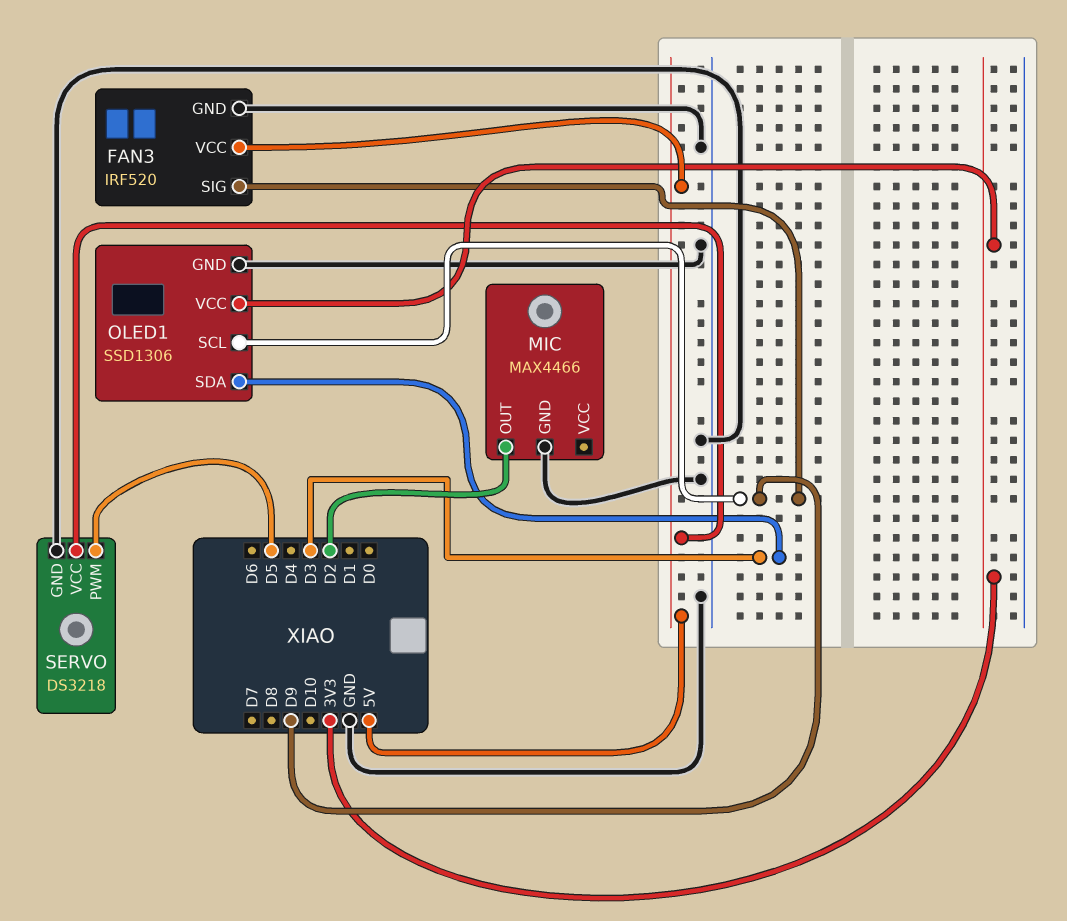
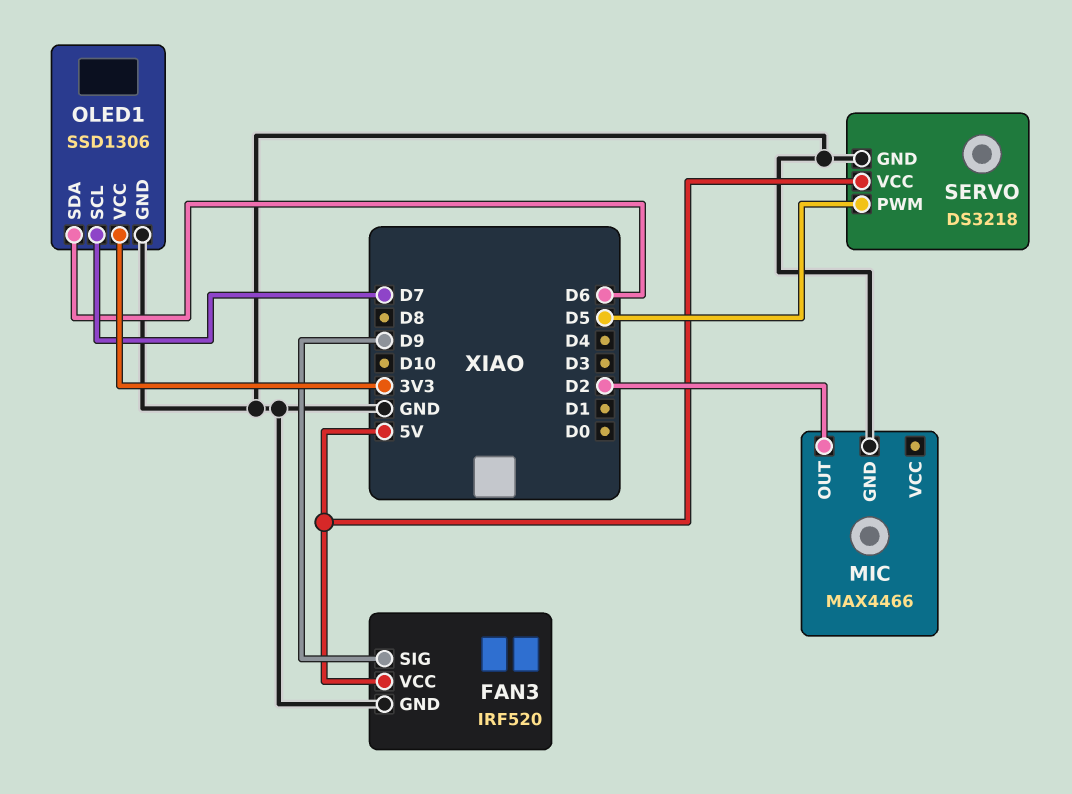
OLED1 pin SCL: D9 -> D7
OLED1 pin SDA: D3 -> D6

